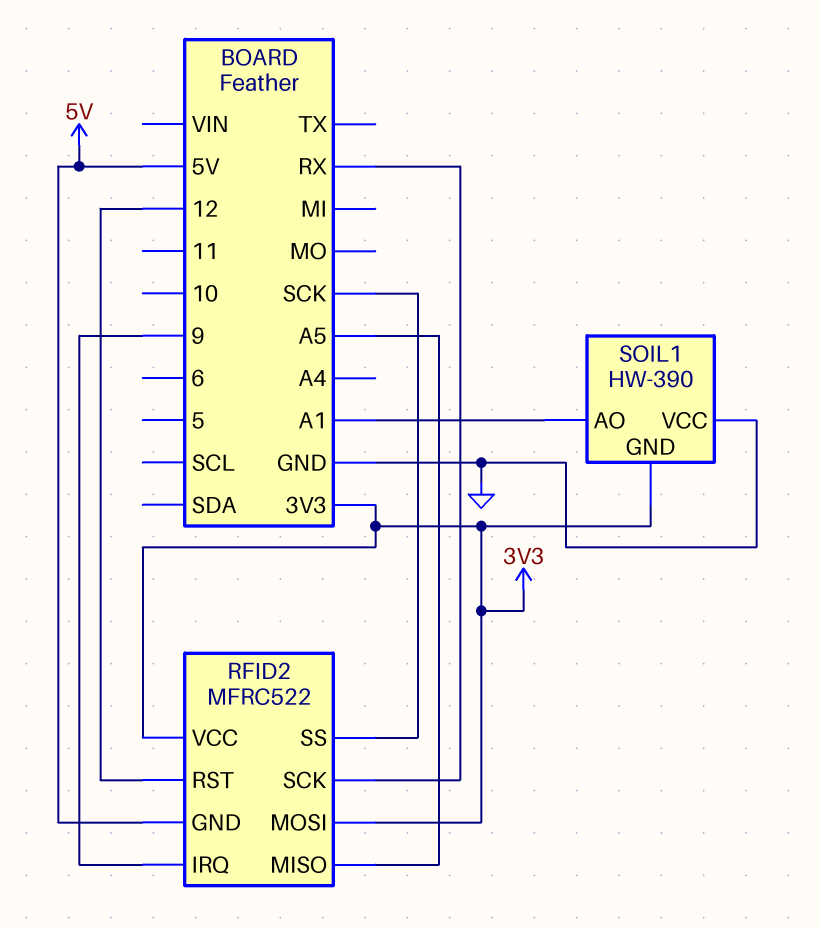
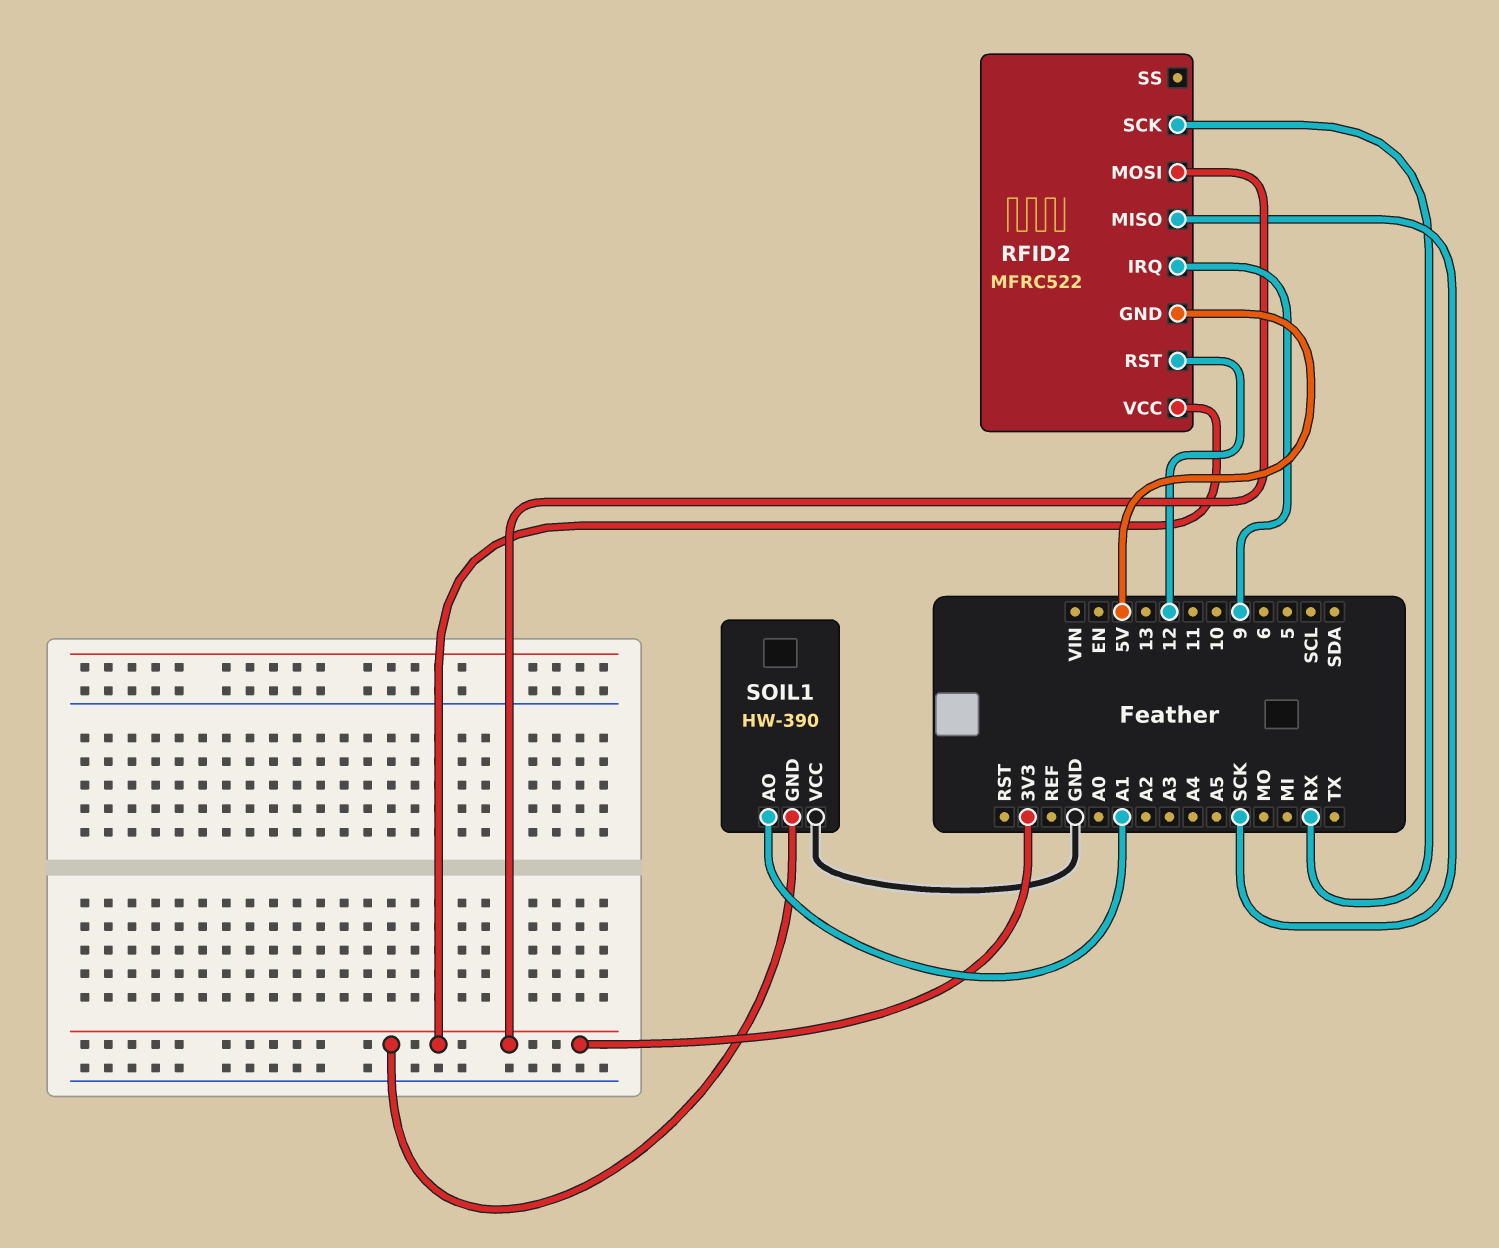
RFID2 pin MISO: A5 -> SCK
RFID2 pin SS: SCK -> none

